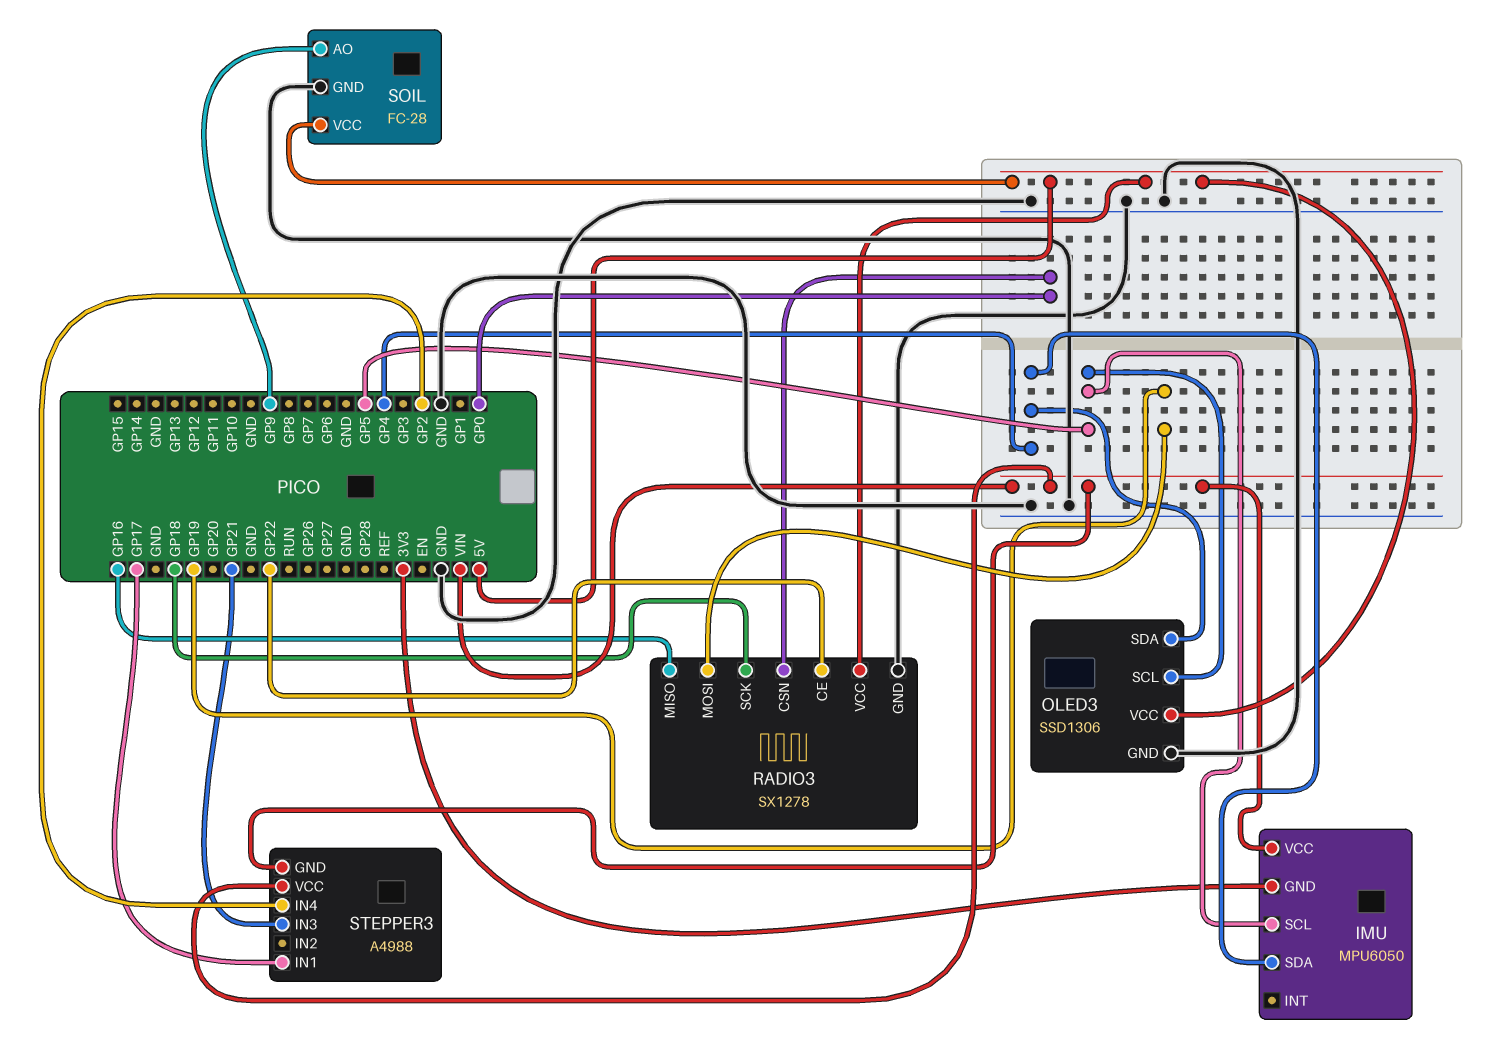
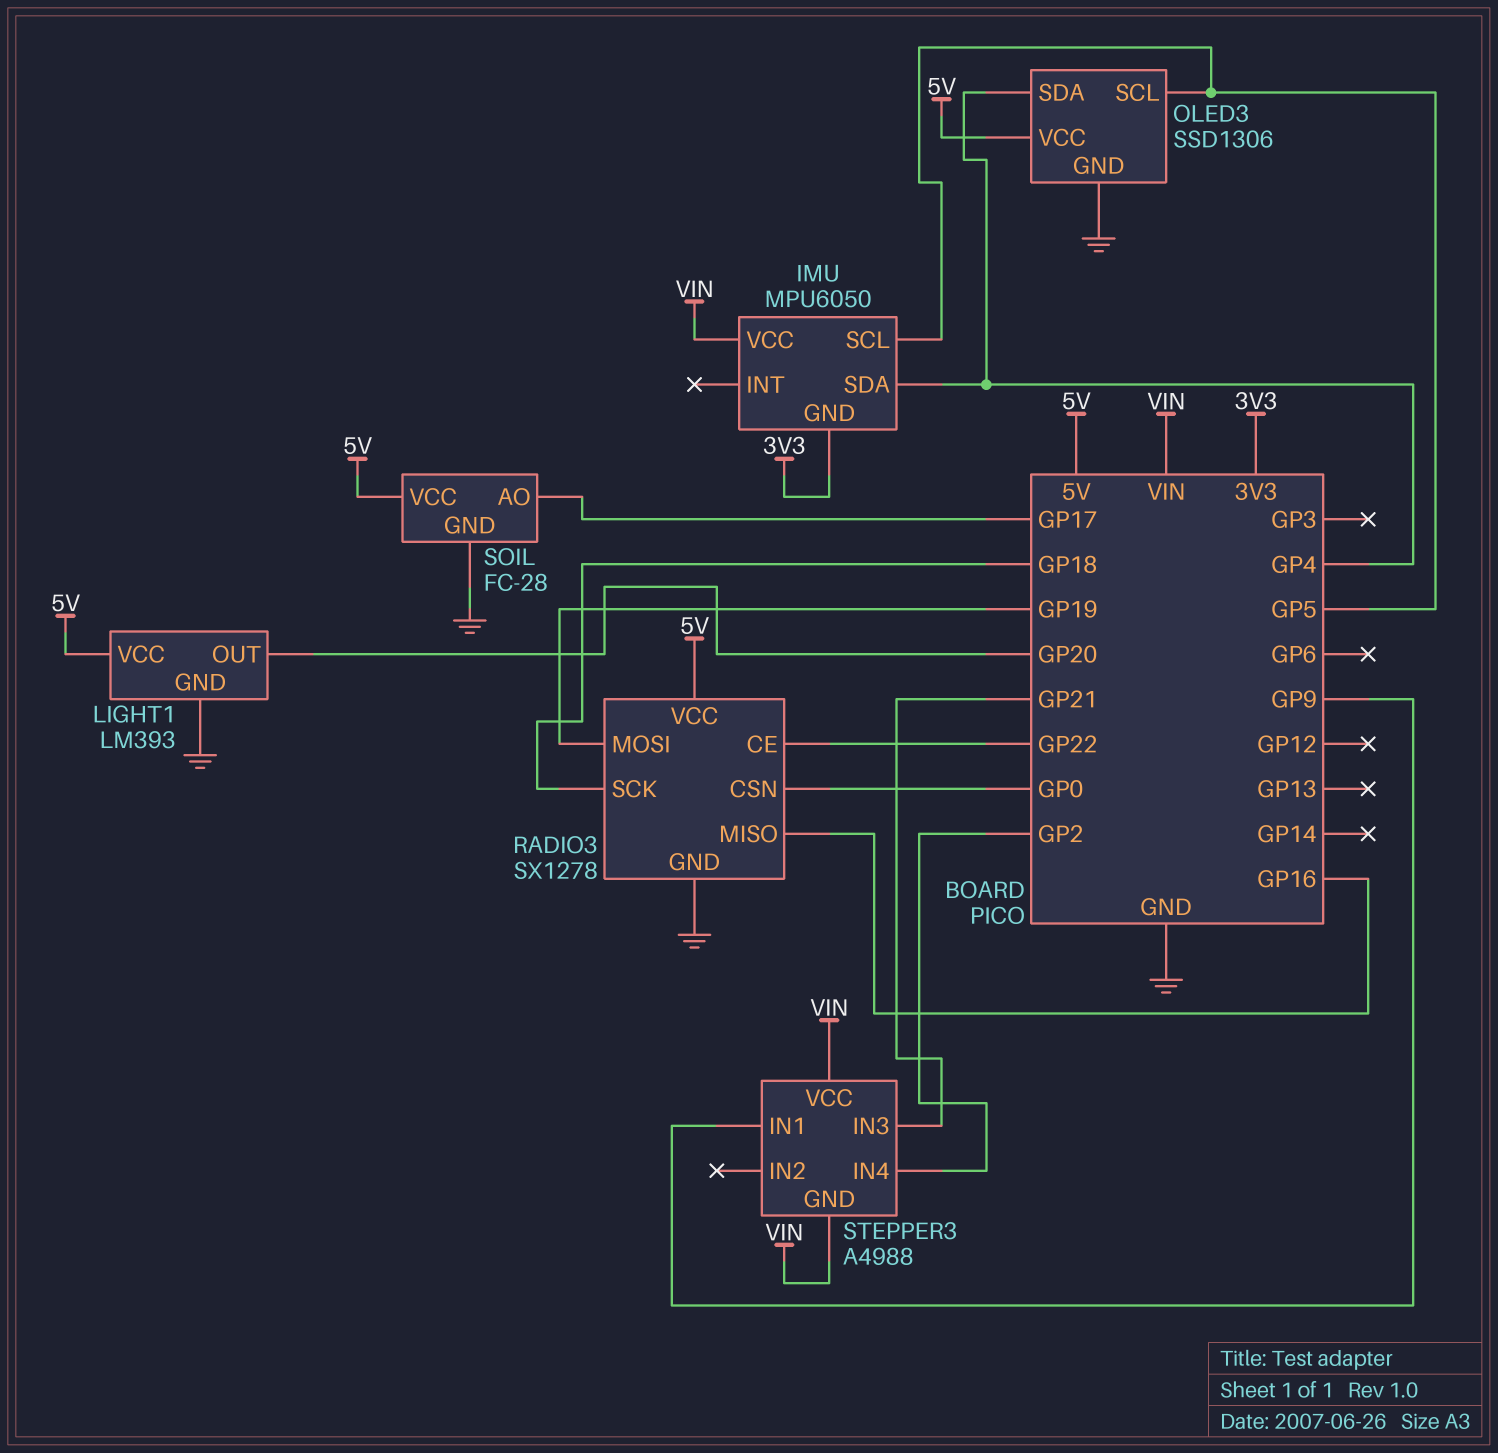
LIGHT1: none -> LM393
LIGHT1 pin GND: none -> GND
LIGHT1 pin OUT: none -> GP20
LIGHT1 pin VCC: none -> 5V
SOIL pin AO: GP9 -> GP17
STEPPER3 pin IN1: GP17 -> GP9

